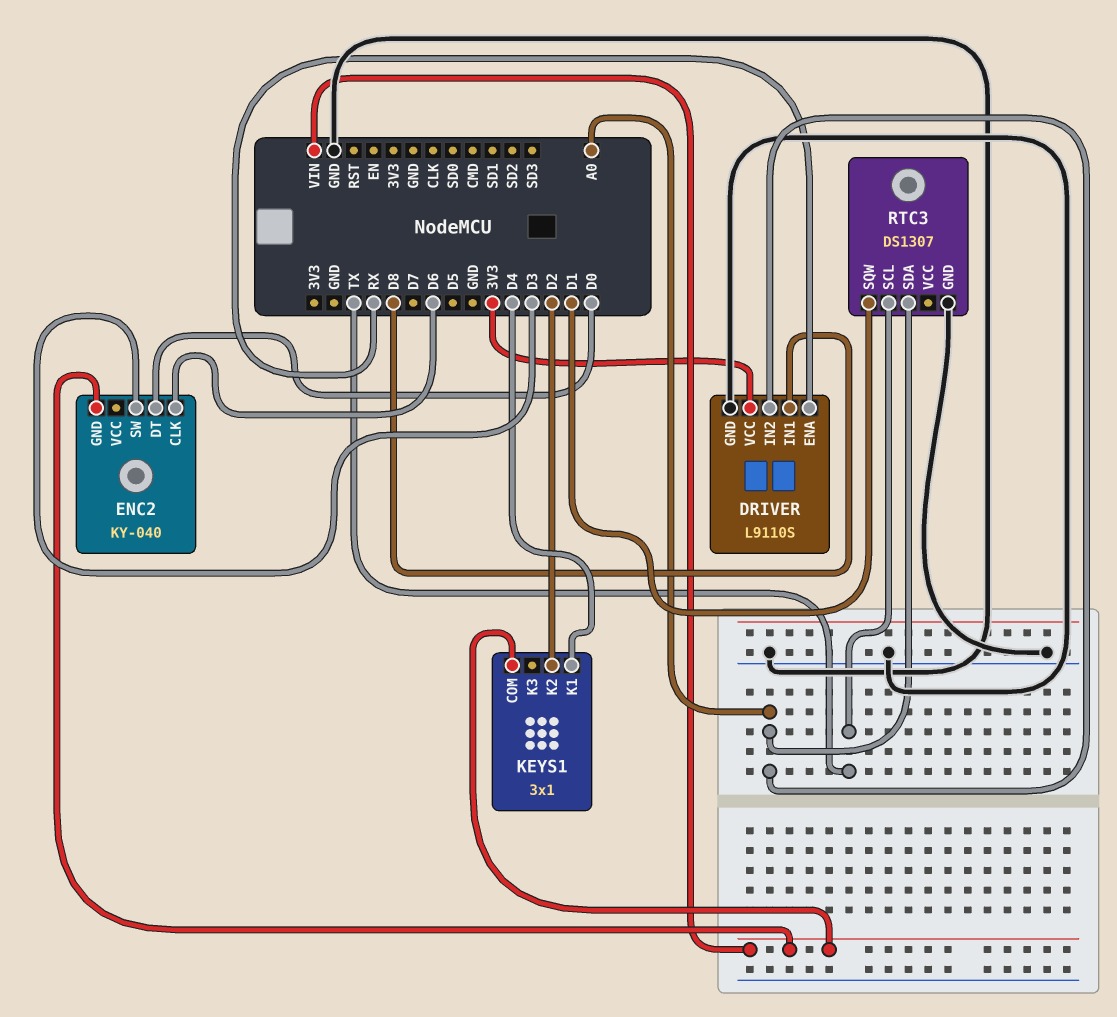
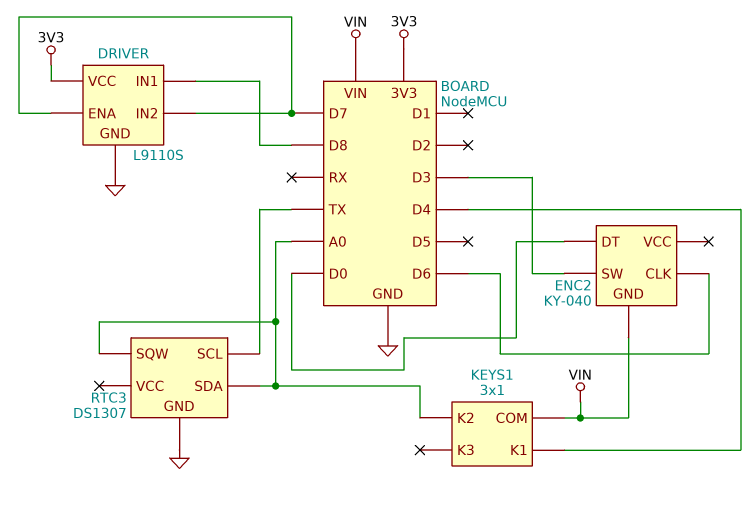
DRIVER pin ENA: RX -> D7
DRIVER pin IN2: A0 -> D7
KEYS1 pin K2: D2 -> A0
RTC3 pin SQW: D1 -> A0

